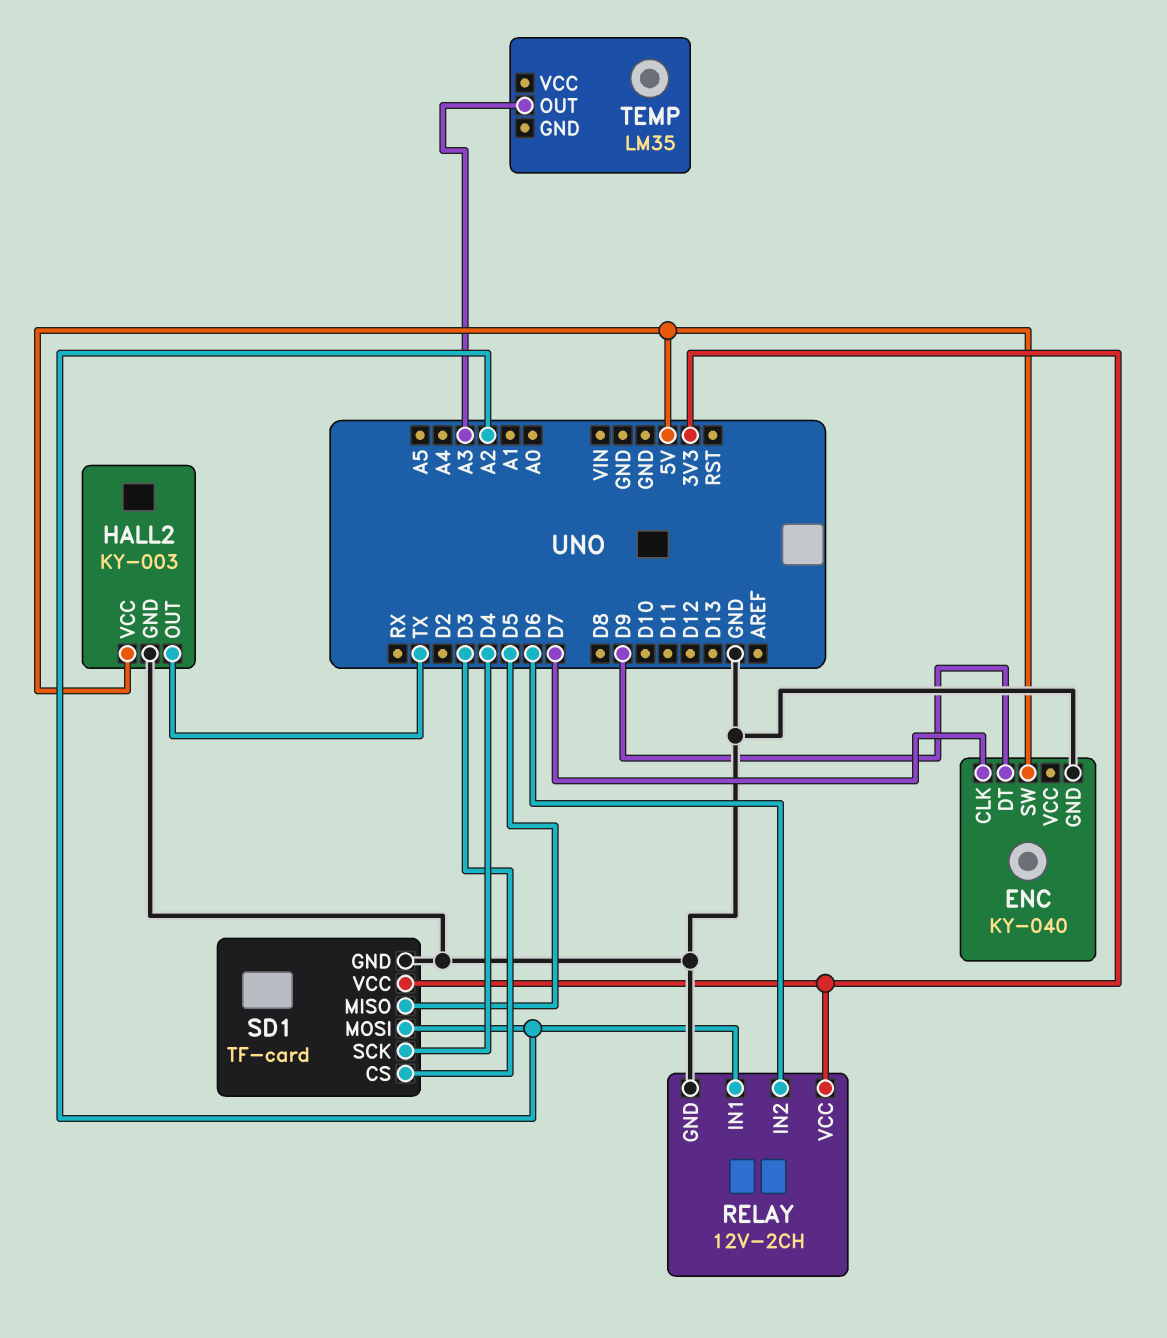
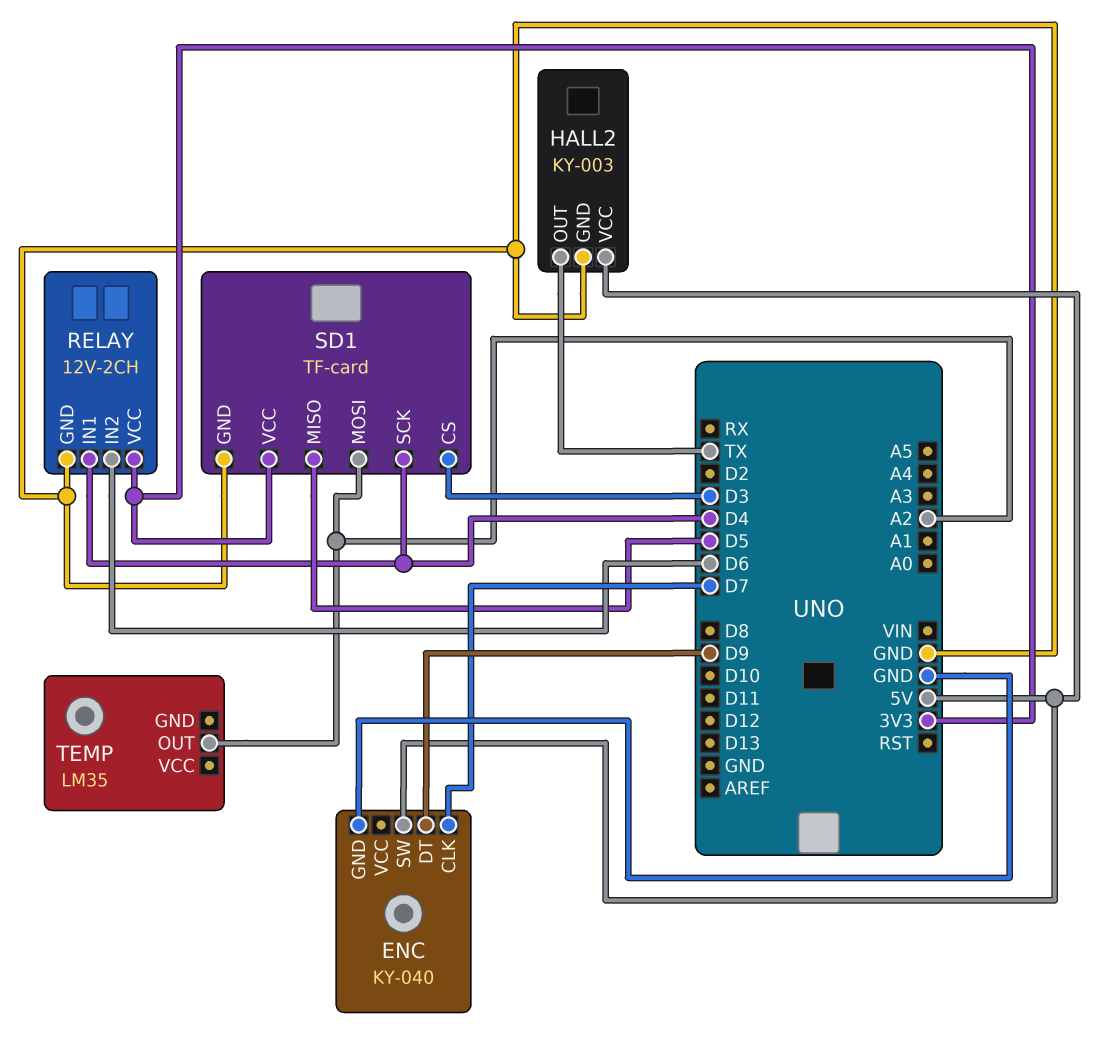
RELAY pin IN1: A2 -> D4
TEMP pin OUT: A3 -> A2

